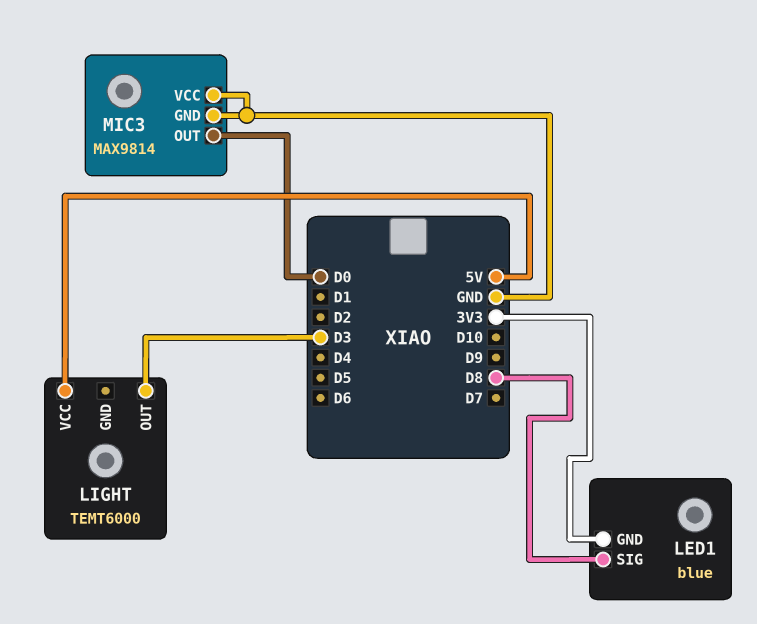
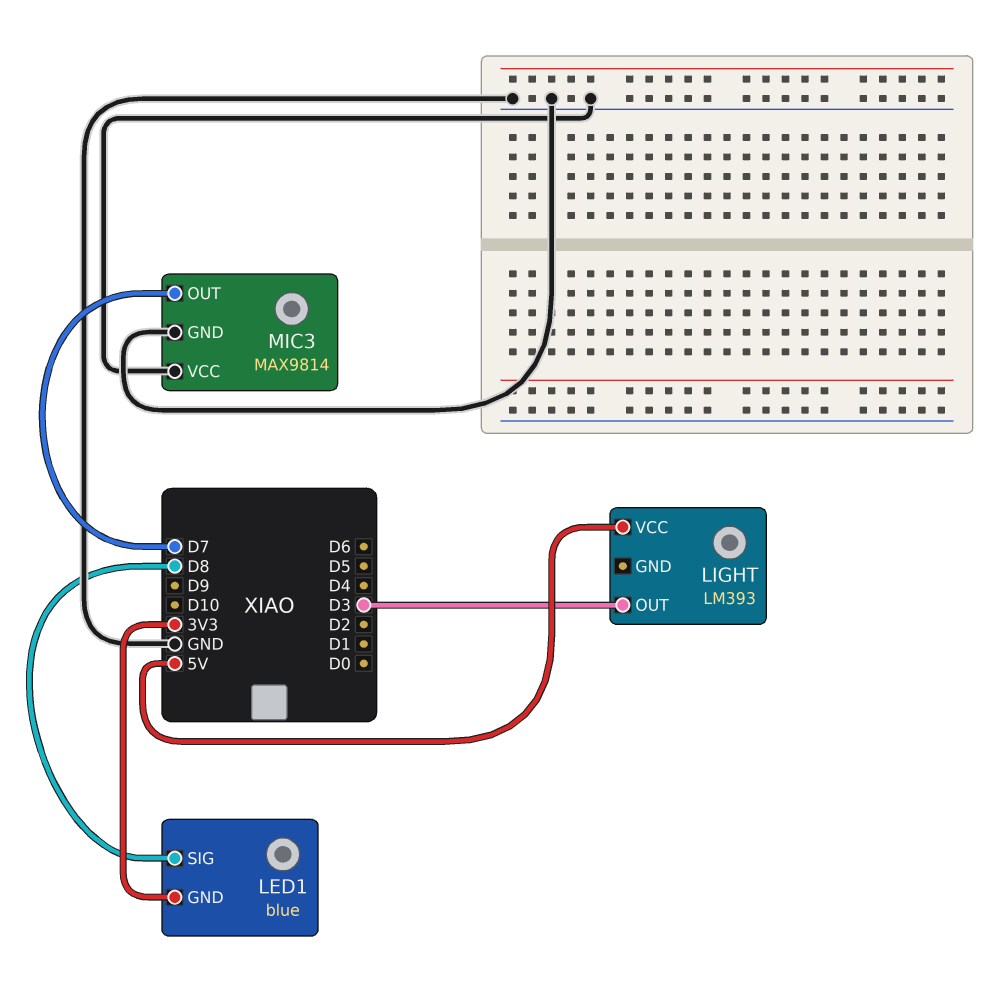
LIGHT: TEMT6000 -> LM393
MIC3 pin OUT: D0 -> D7

